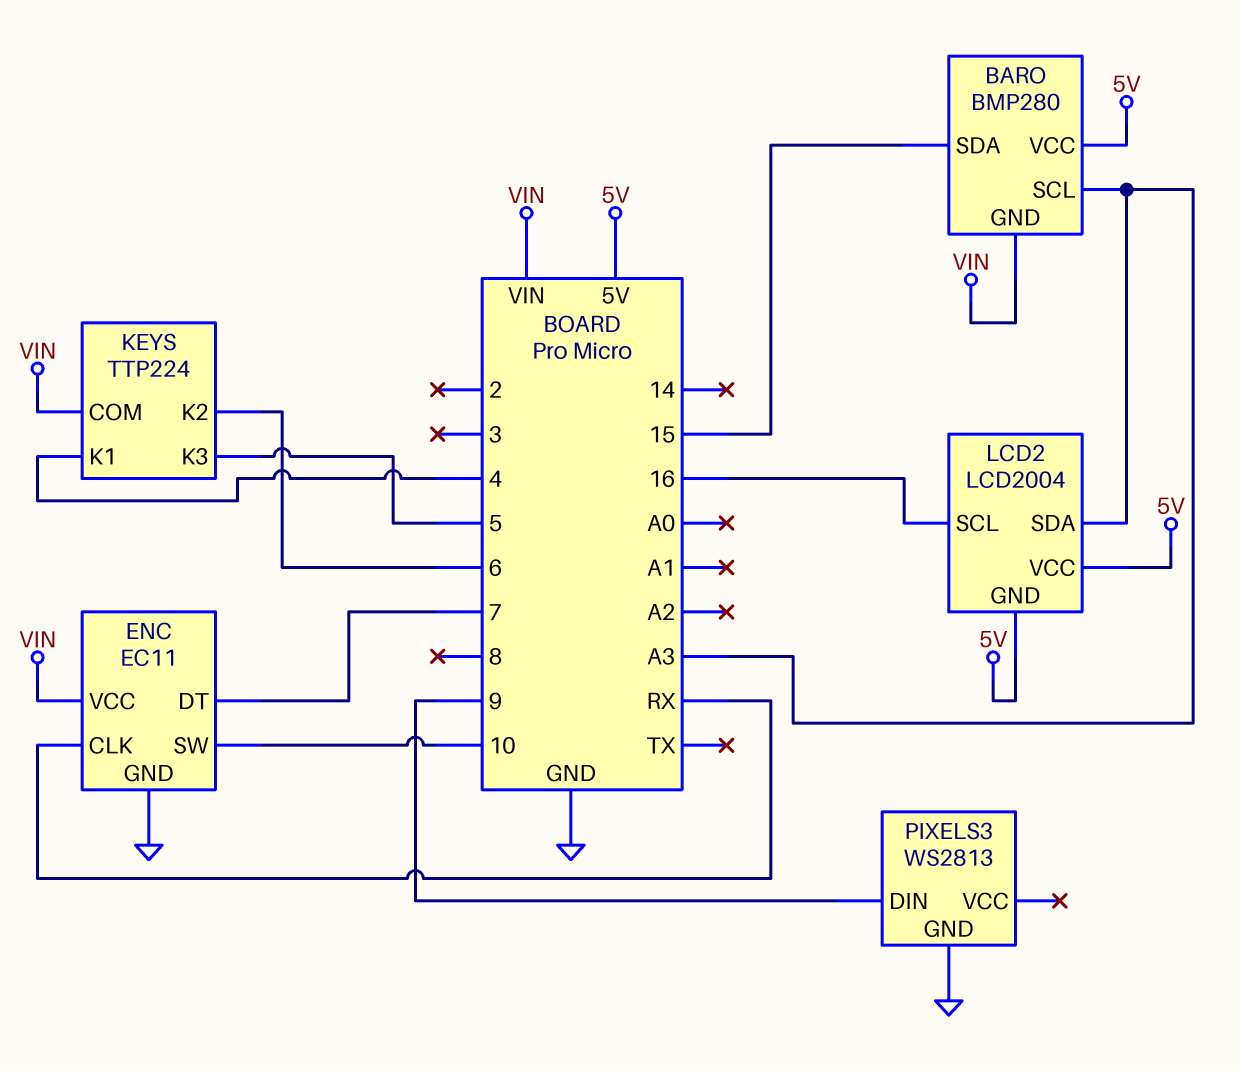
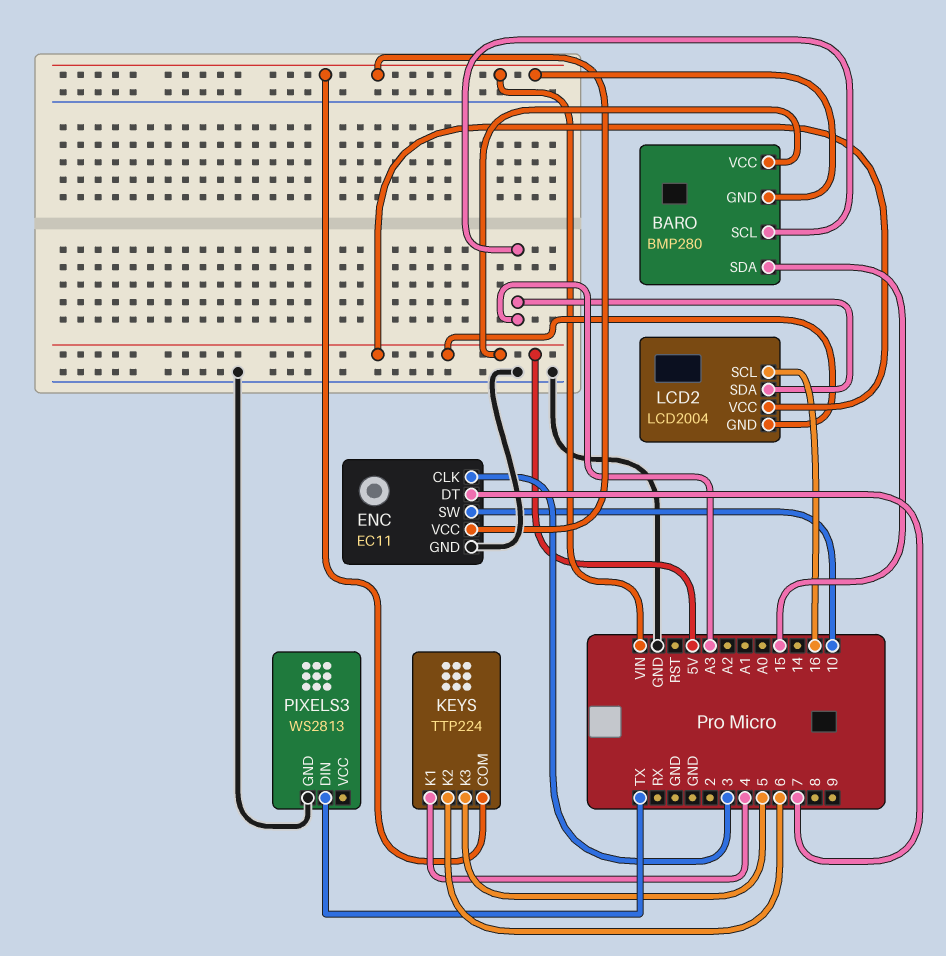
ENC pin CLK: RX -> 3
PIXELS3 pin DIN: 9 -> TX

